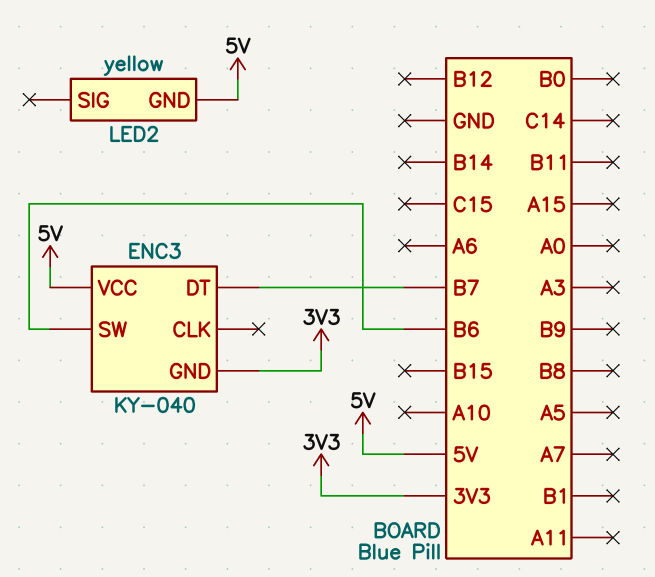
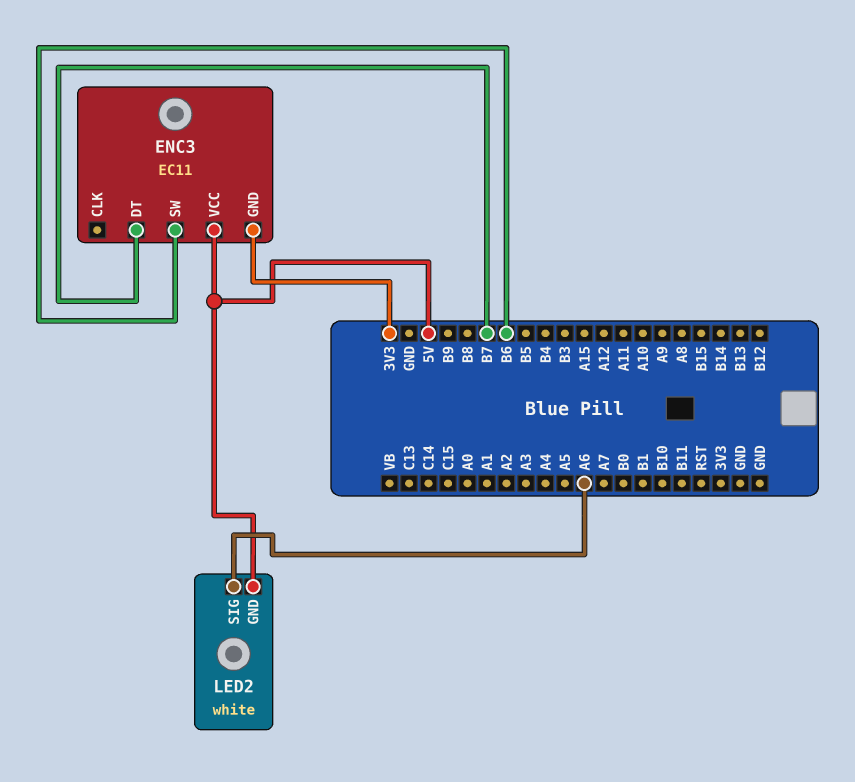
ENC3: KY-040 -> EC11
LED2: yellow -> white
LED2 pin SIG: none -> A6

